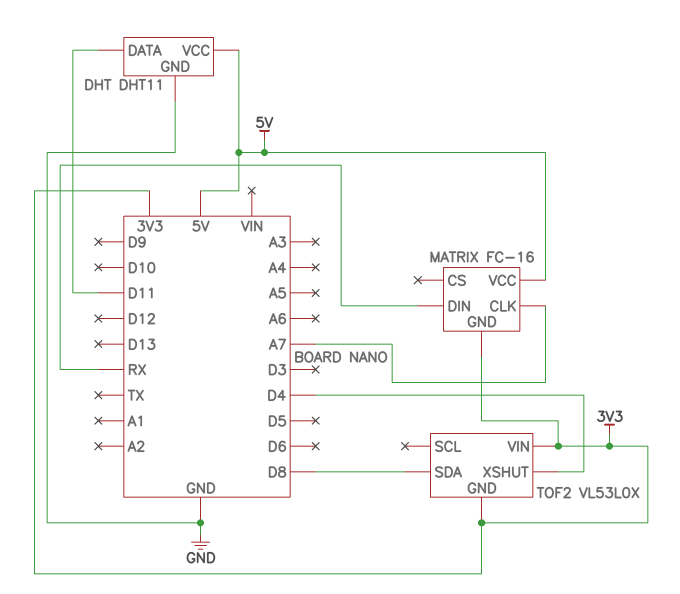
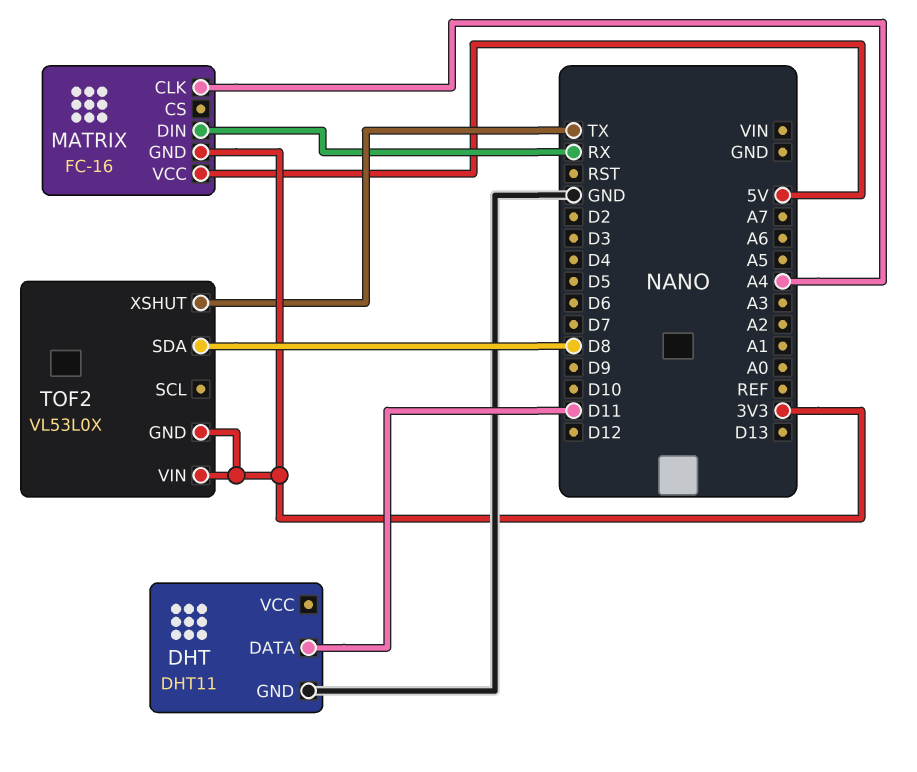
DHT pin VCC: 5V -> none
MATRIX pin CLK: A7 -> A4
TOF2 pin XSHUT: D4 -> TX

